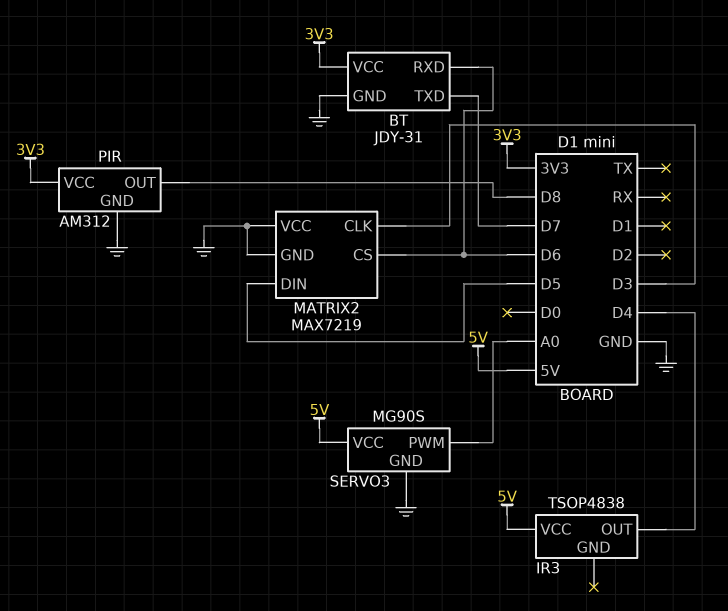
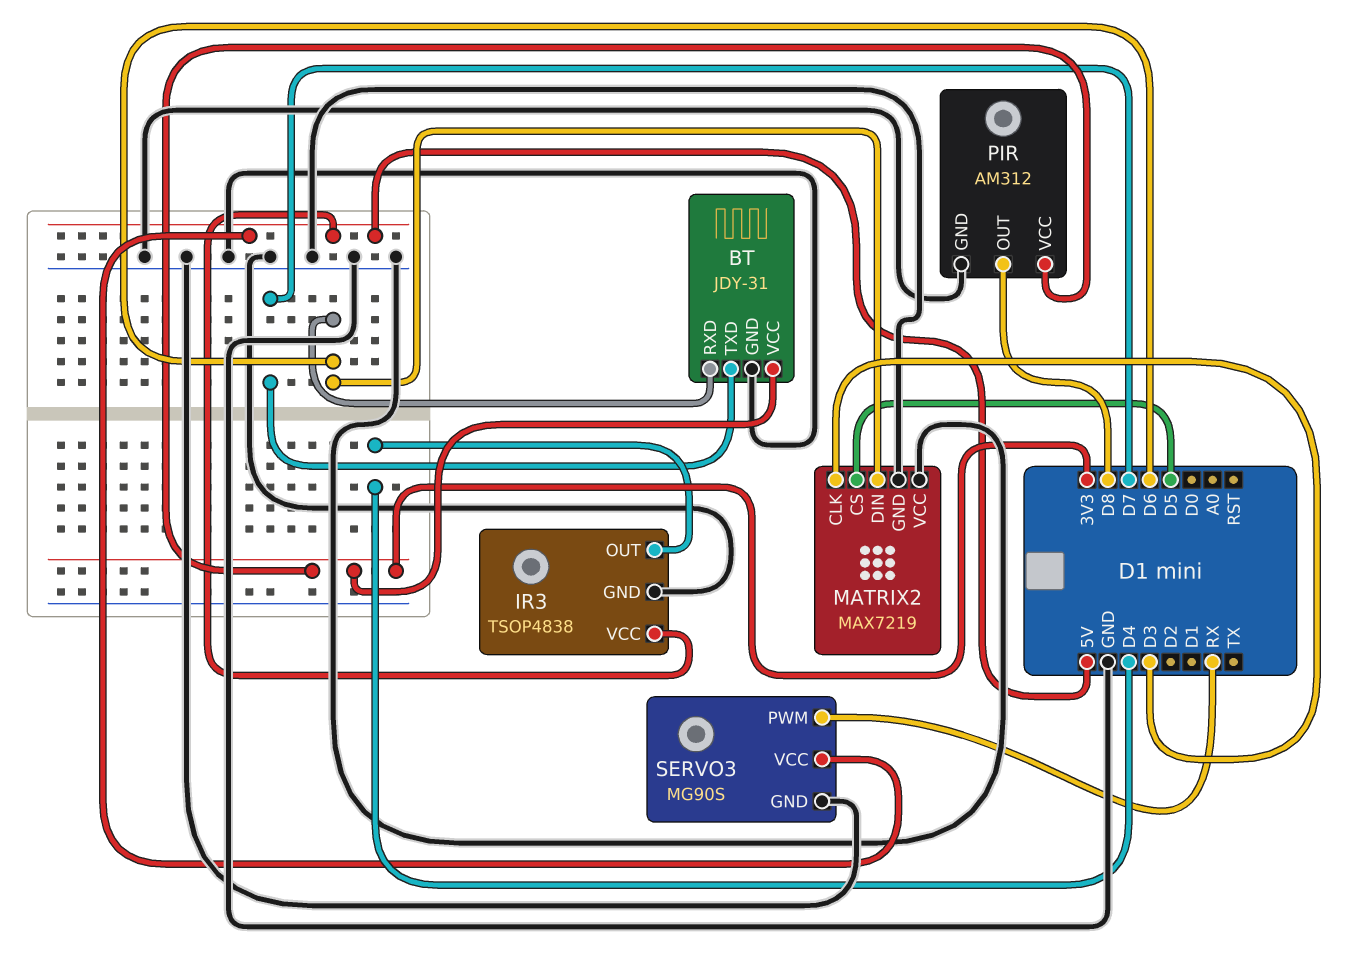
IR3 pin GND: none -> GND
MATRIX2 pin CS: D6 -> D5
MATRIX2 pin DIN: D5 -> D6
SERVO3 pin PWM: A0 -> RX

